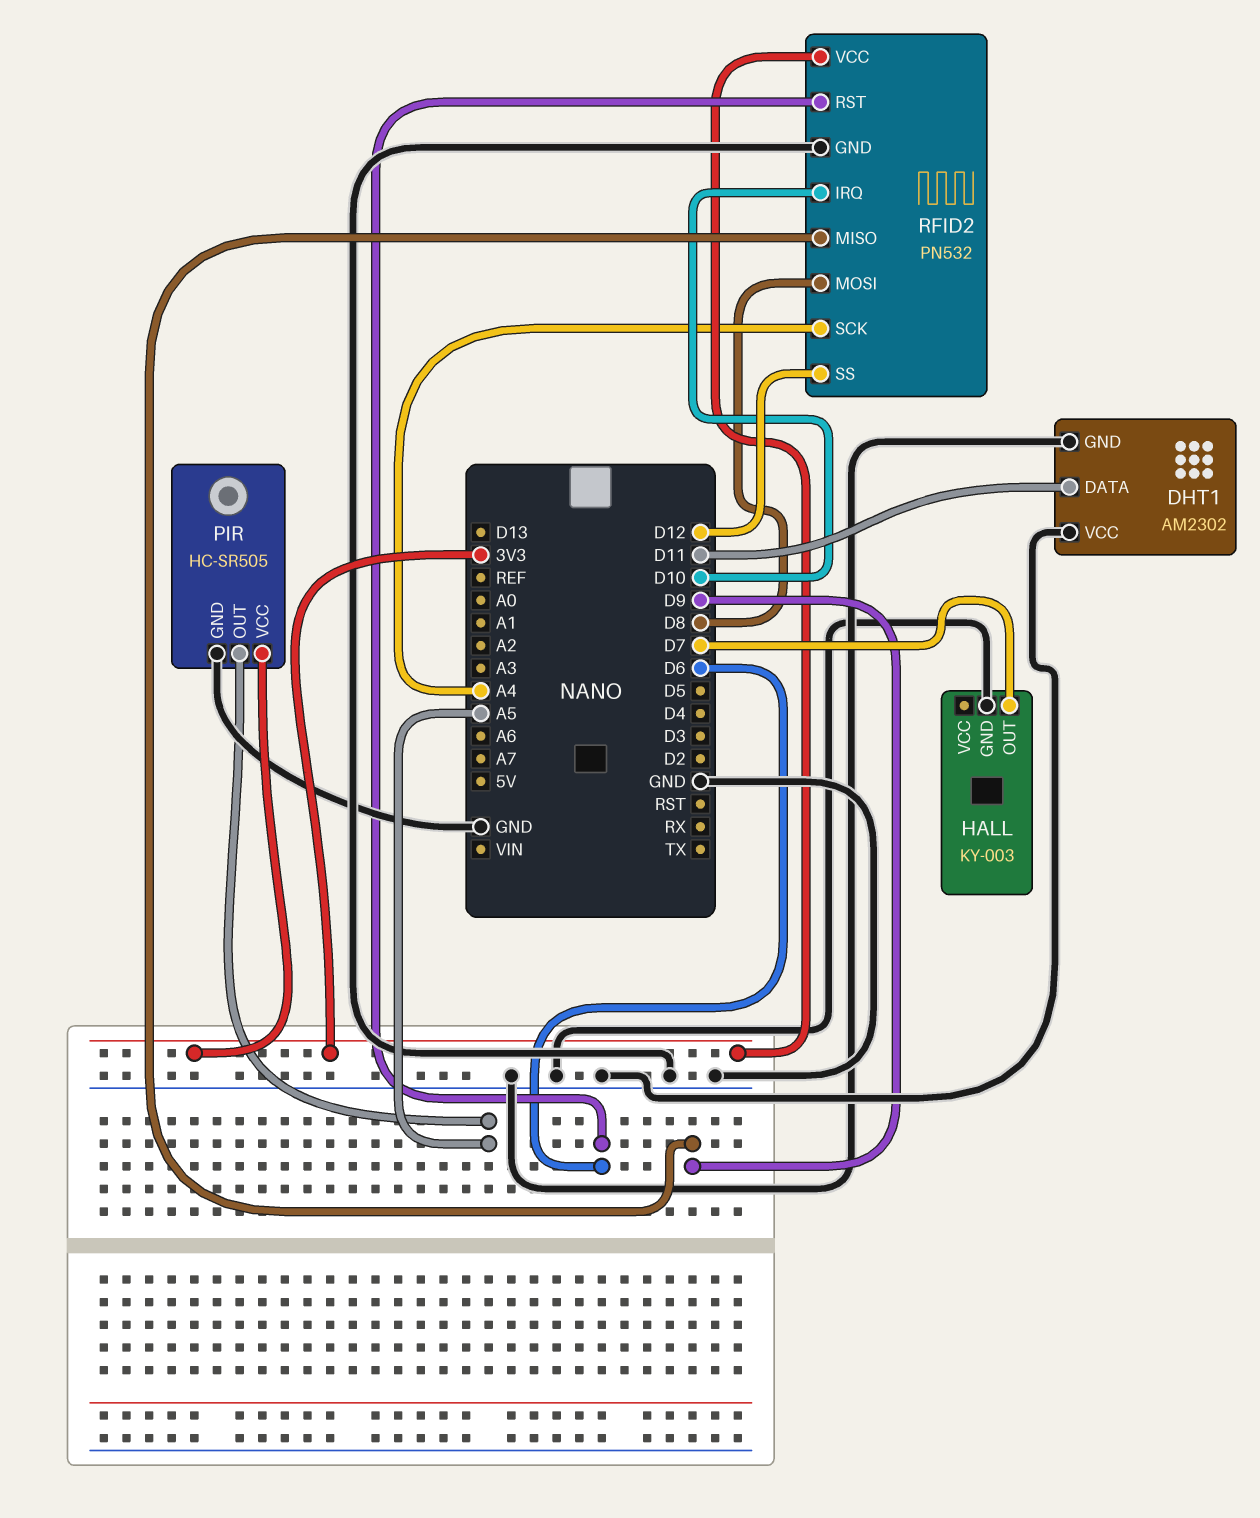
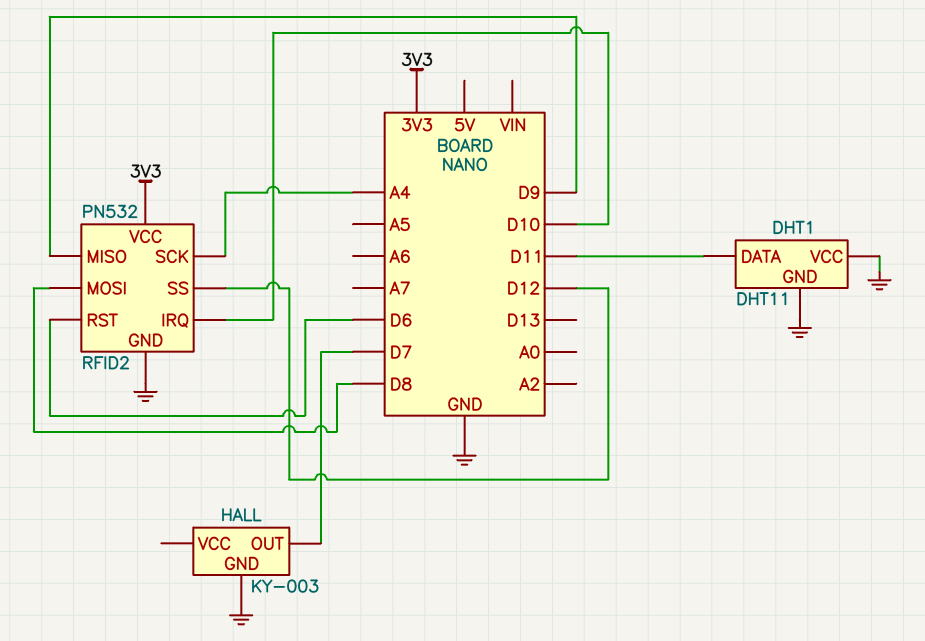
DHT1: AM2302 -> DHT11
PIR: HC-SR505 -> none
PIR pin GND: GND -> none
PIR pin OUT: A5 -> none
PIR pin VCC: 3V3 -> none

